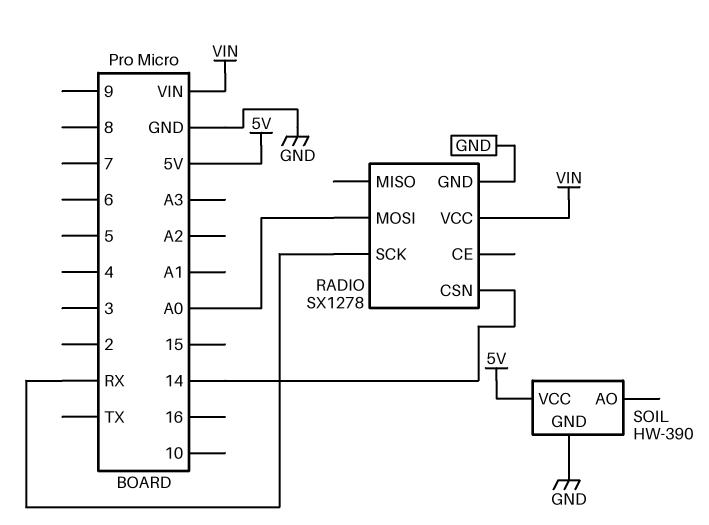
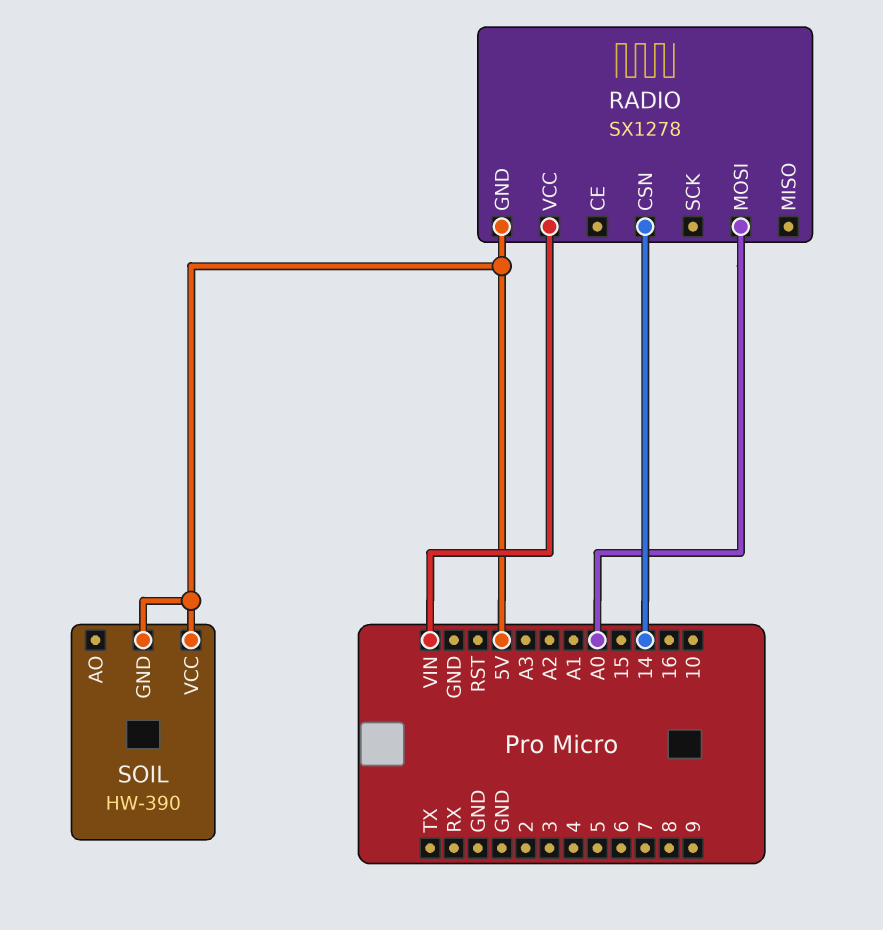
RADIO pin GND: GND -> 5V
RADIO pin SCK: RX -> none
SOIL pin GND: GND -> 5V

